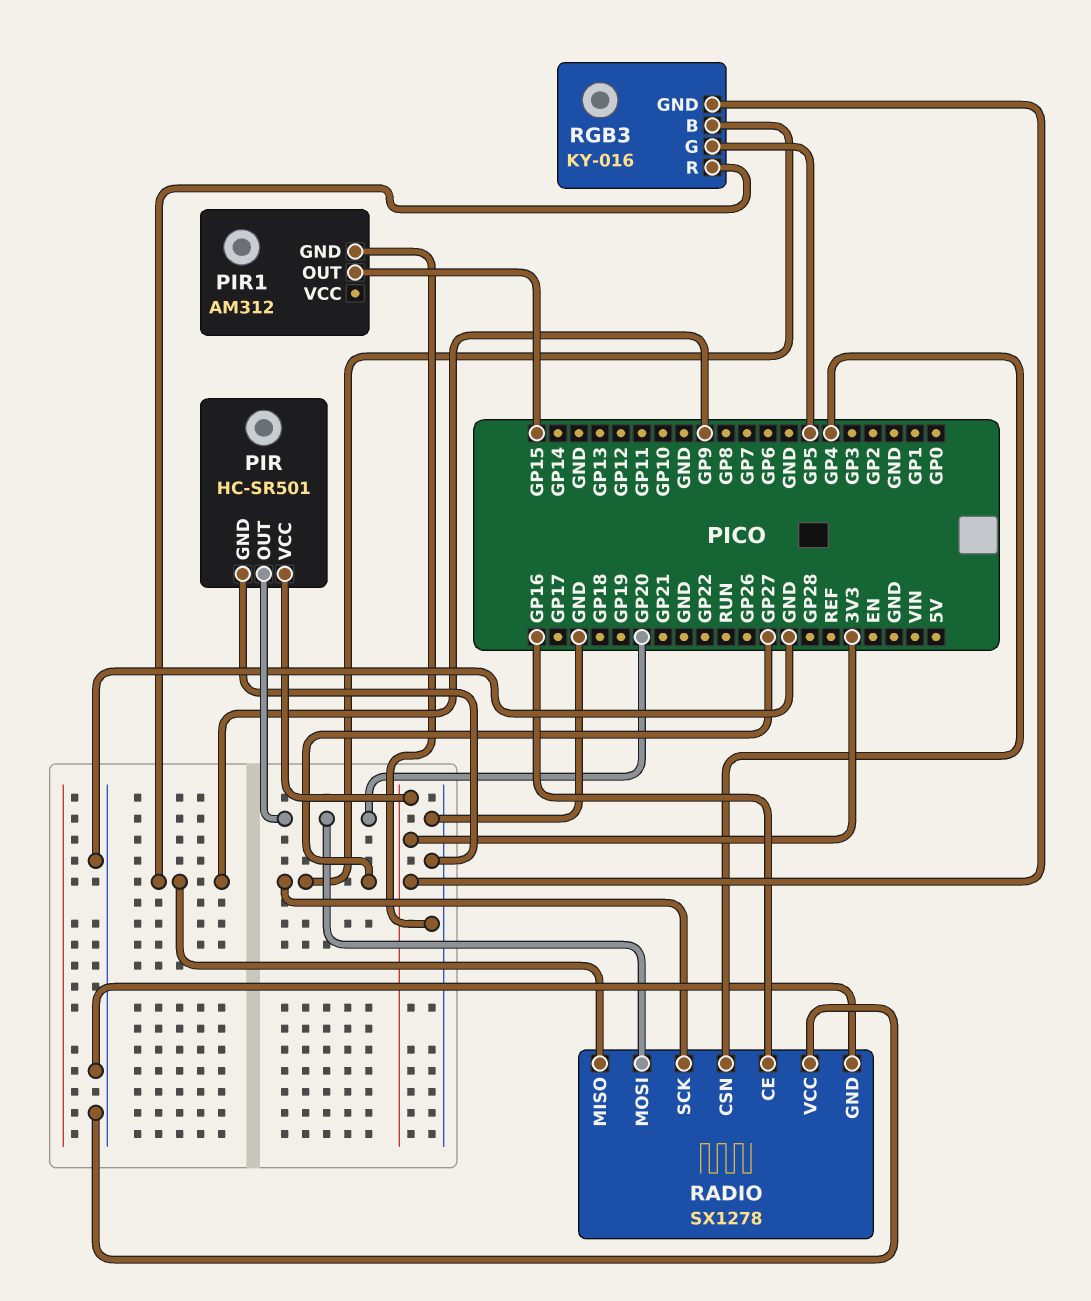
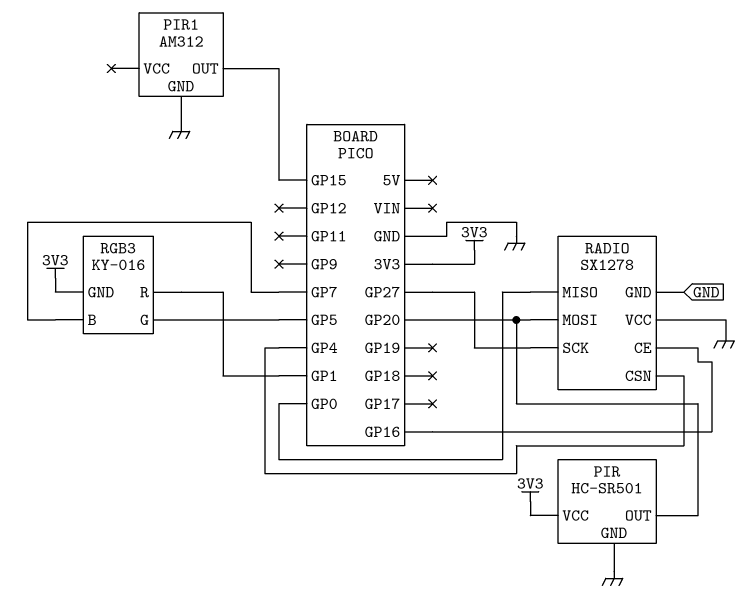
RADIO pin MISO: GP9 -> GP0
RGB3 pin B: GP27 -> GP7
RGB3 pin R: GP9 -> GP1

